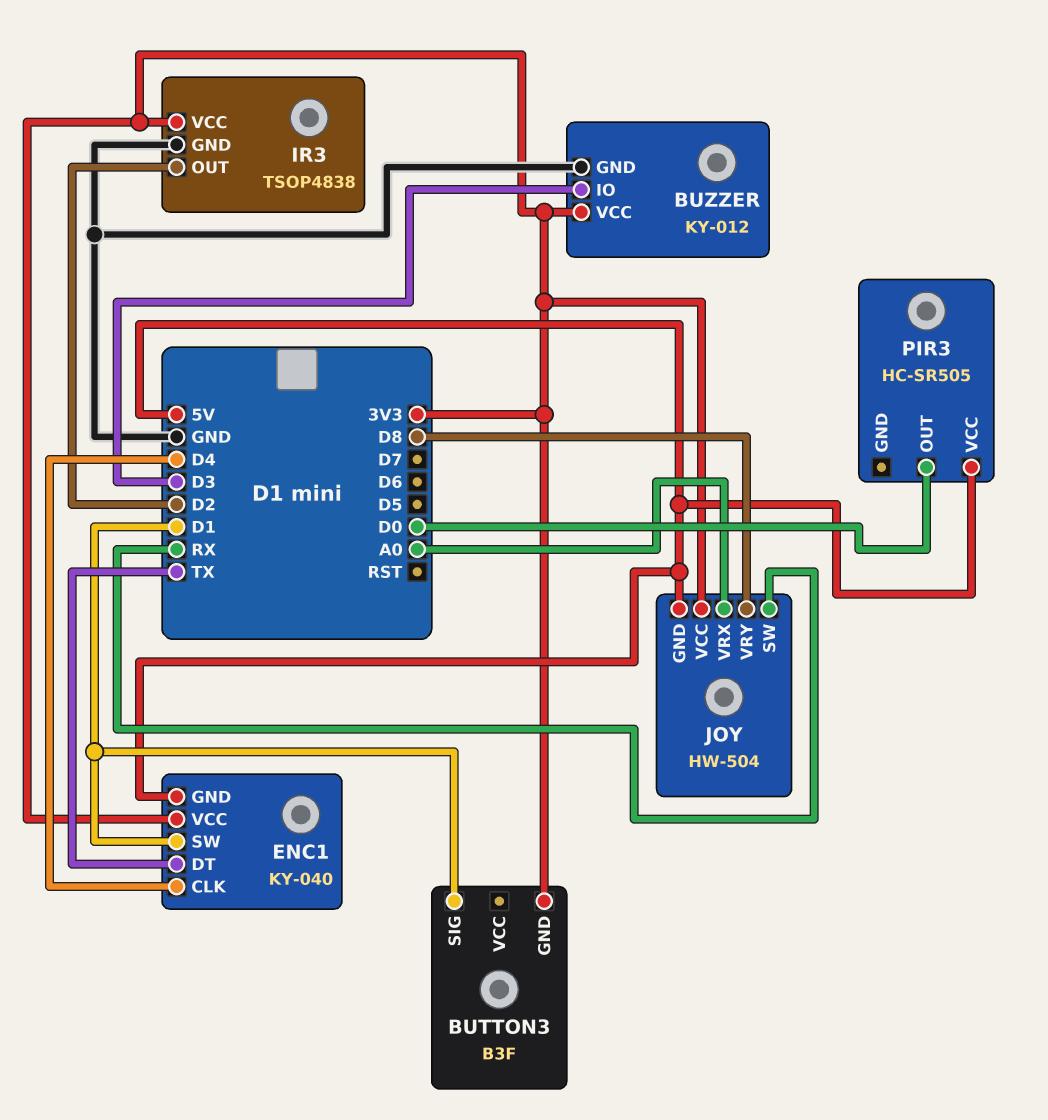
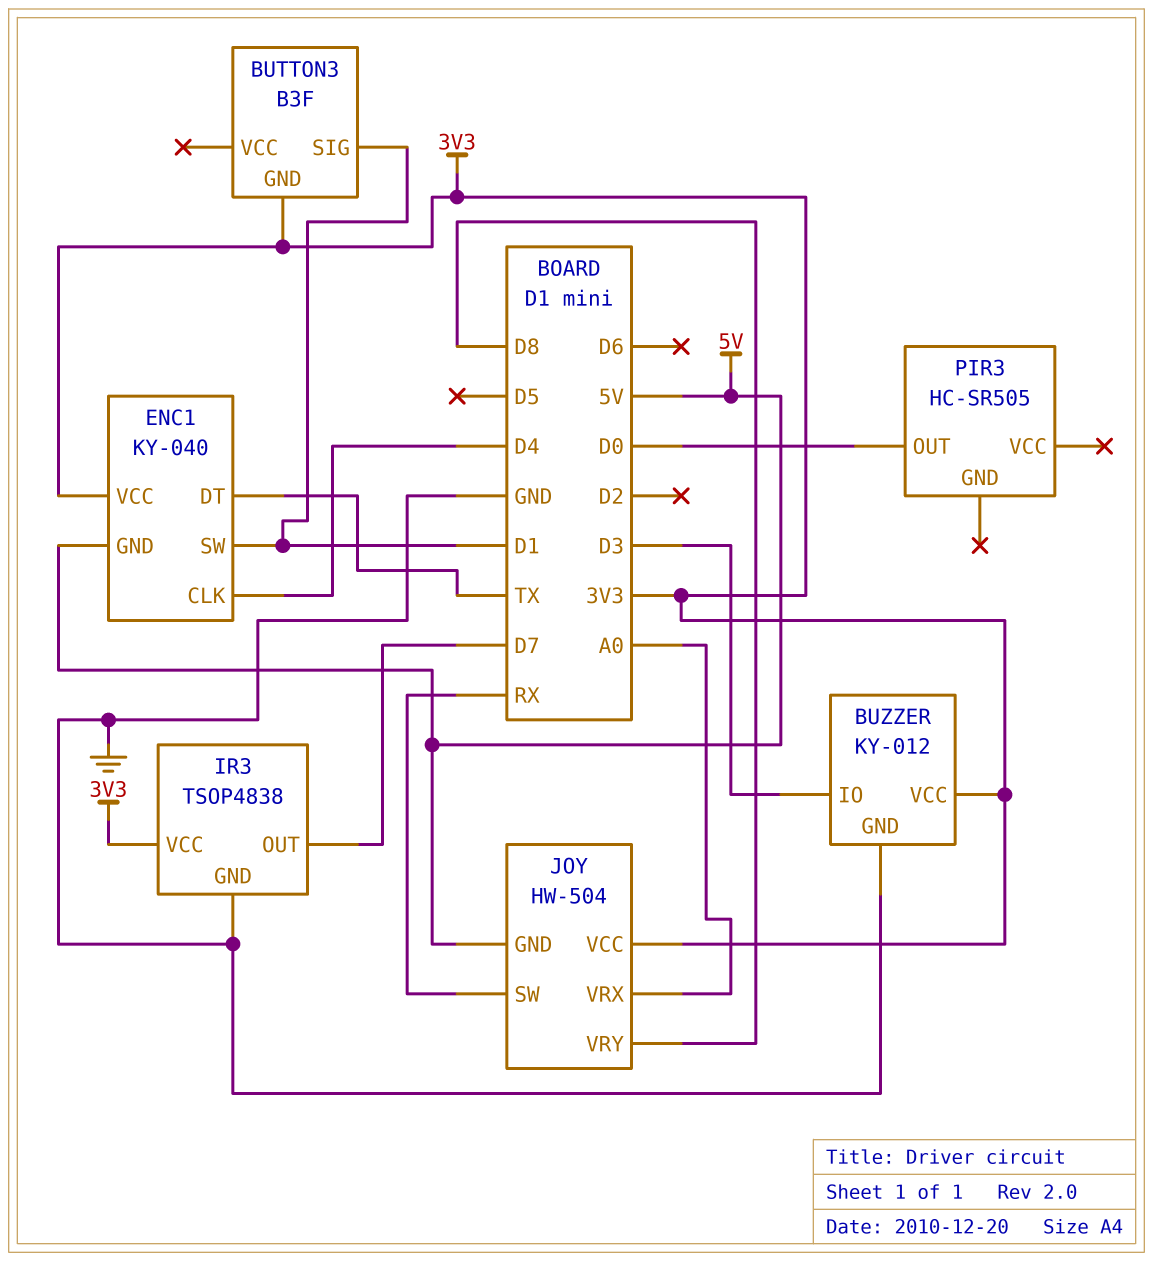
IR3 pin OUT: D2 -> D7
PIR3 pin VCC: 5V -> none

